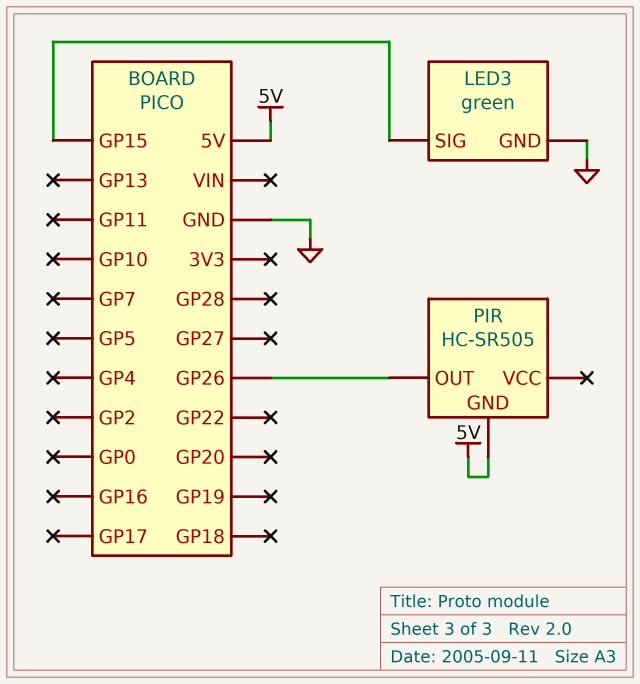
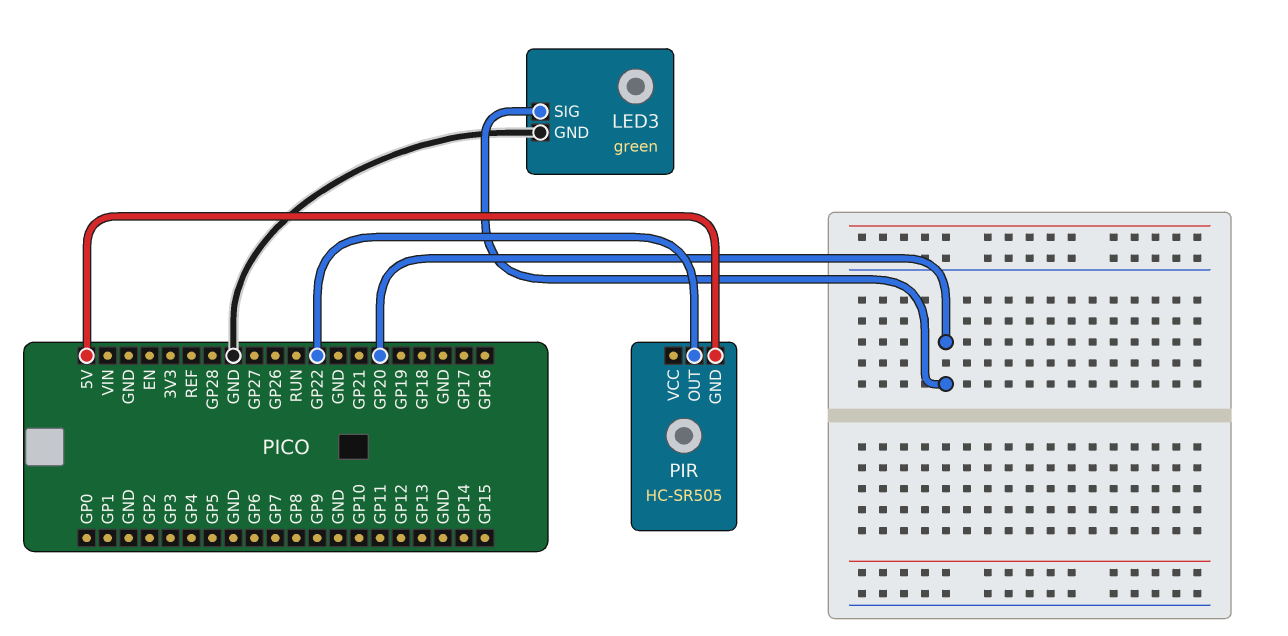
LED3 pin SIG: GP15 -> GP20
PIR pin OUT: GP26 -> GP22

